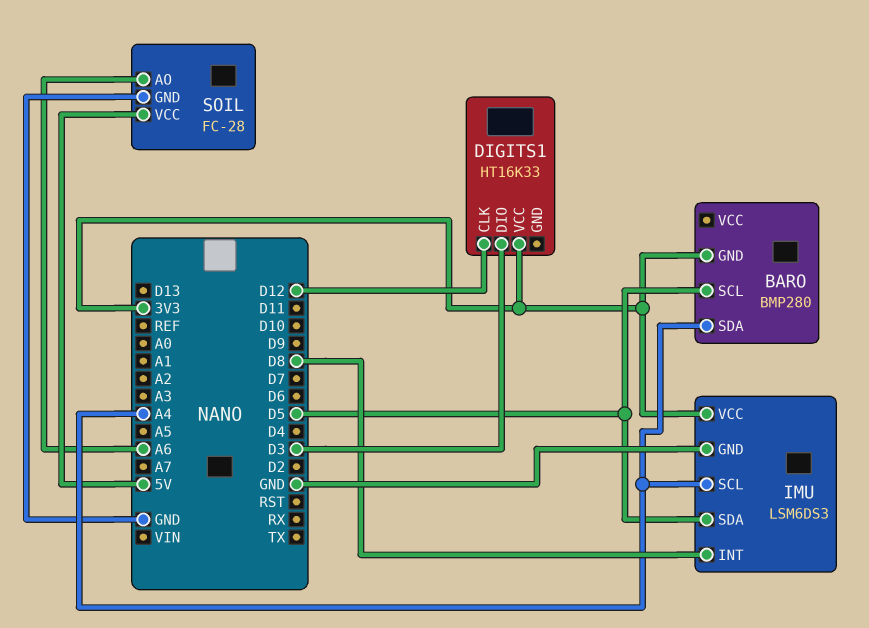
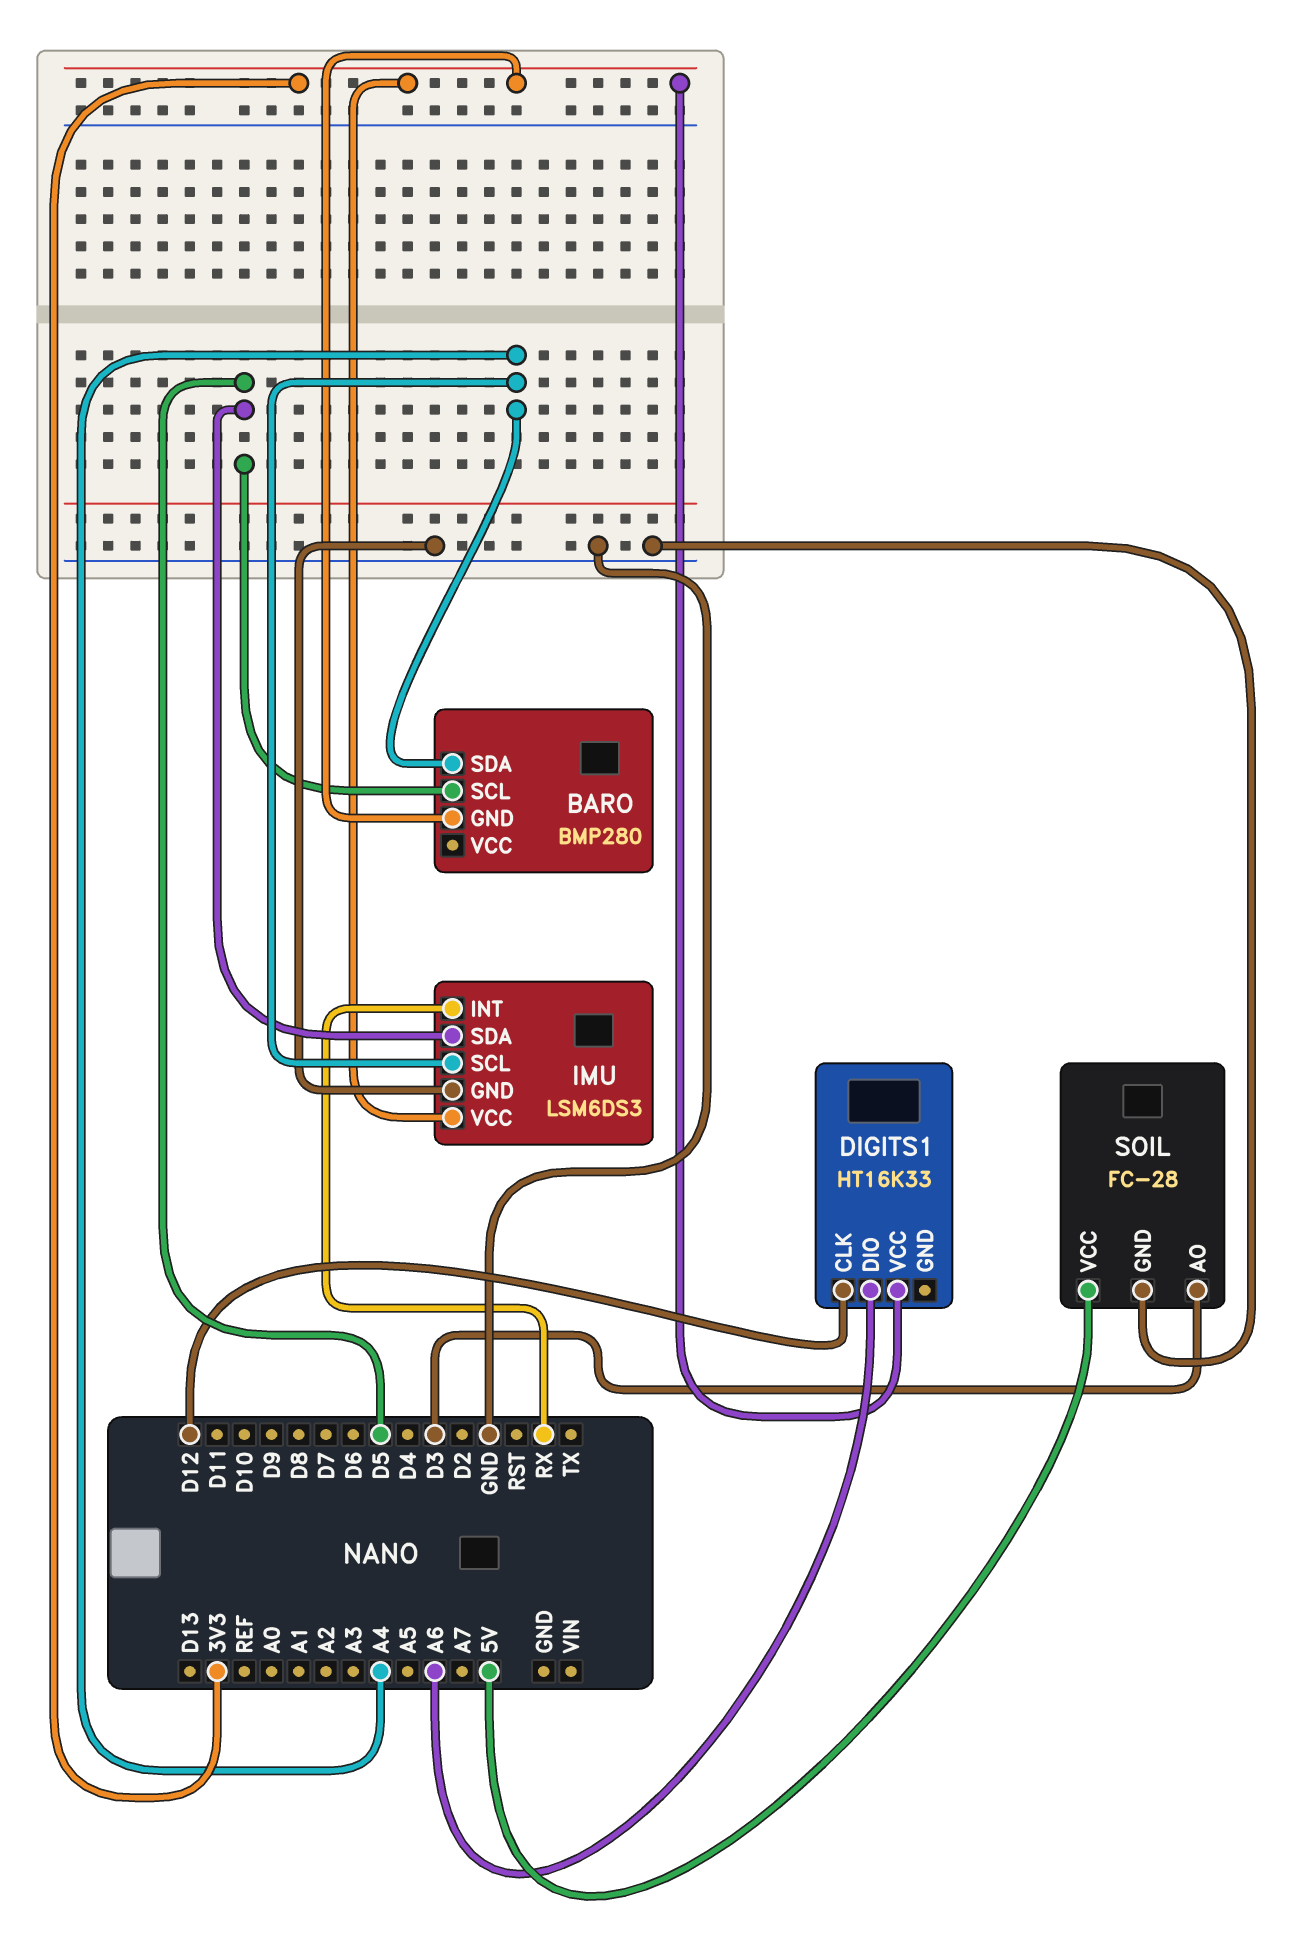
DIGITS1 pin DIO: D3 -> A6
IMU pin INT: D8 -> RX
SOIL pin AO: A6 -> D3

